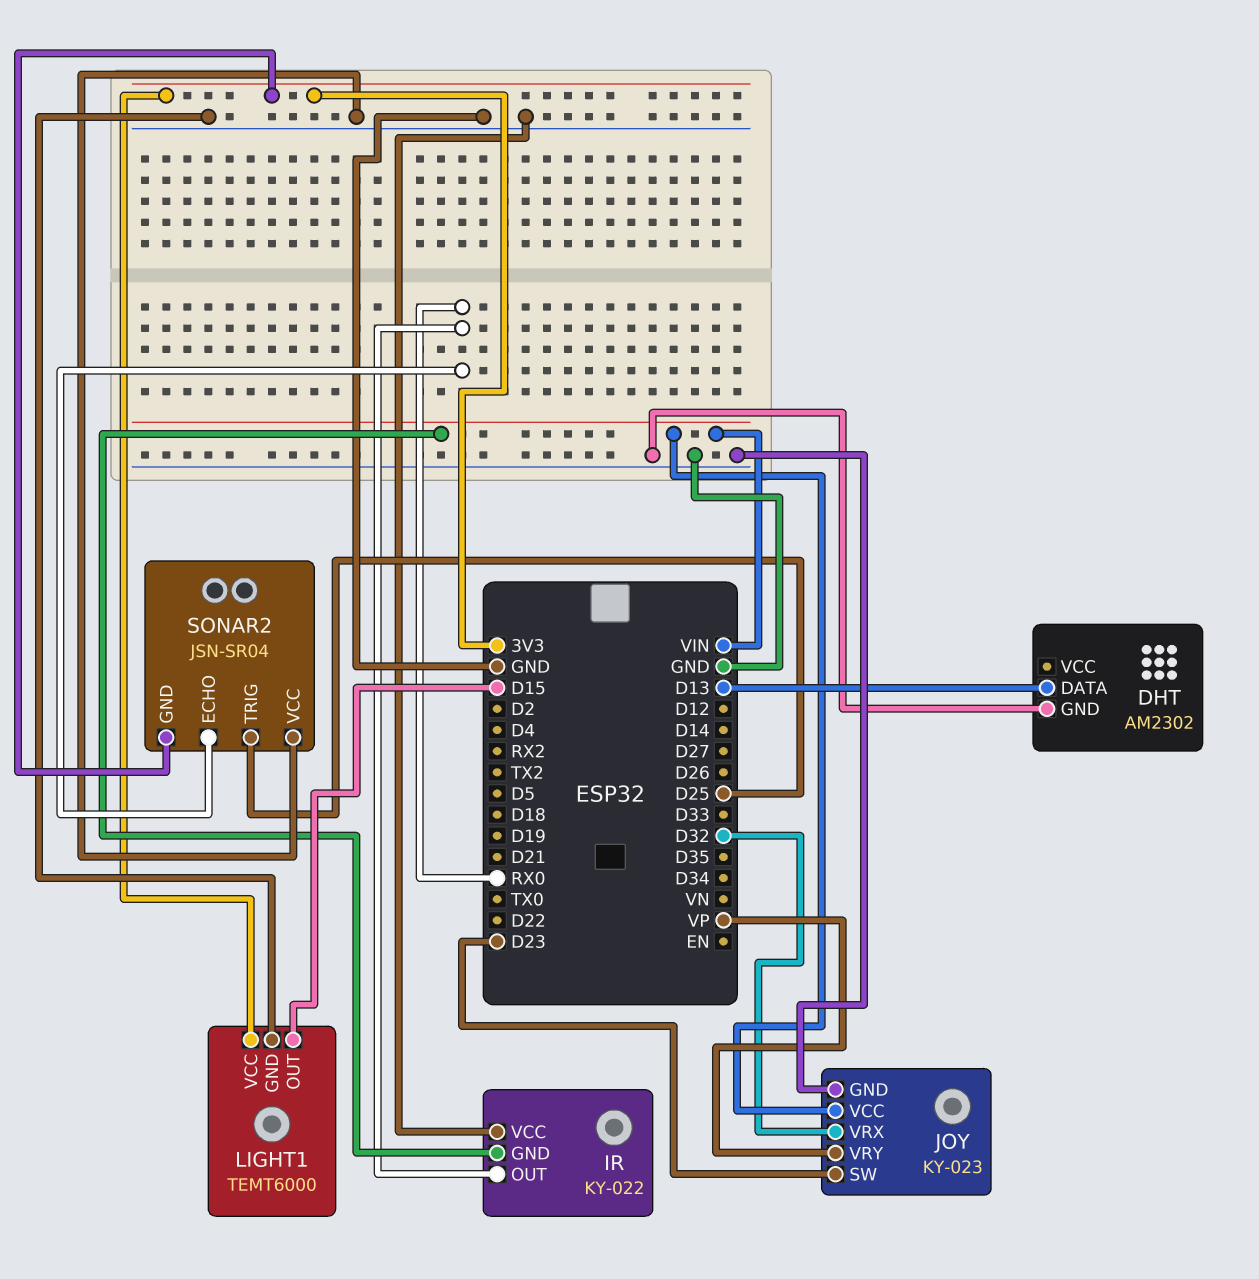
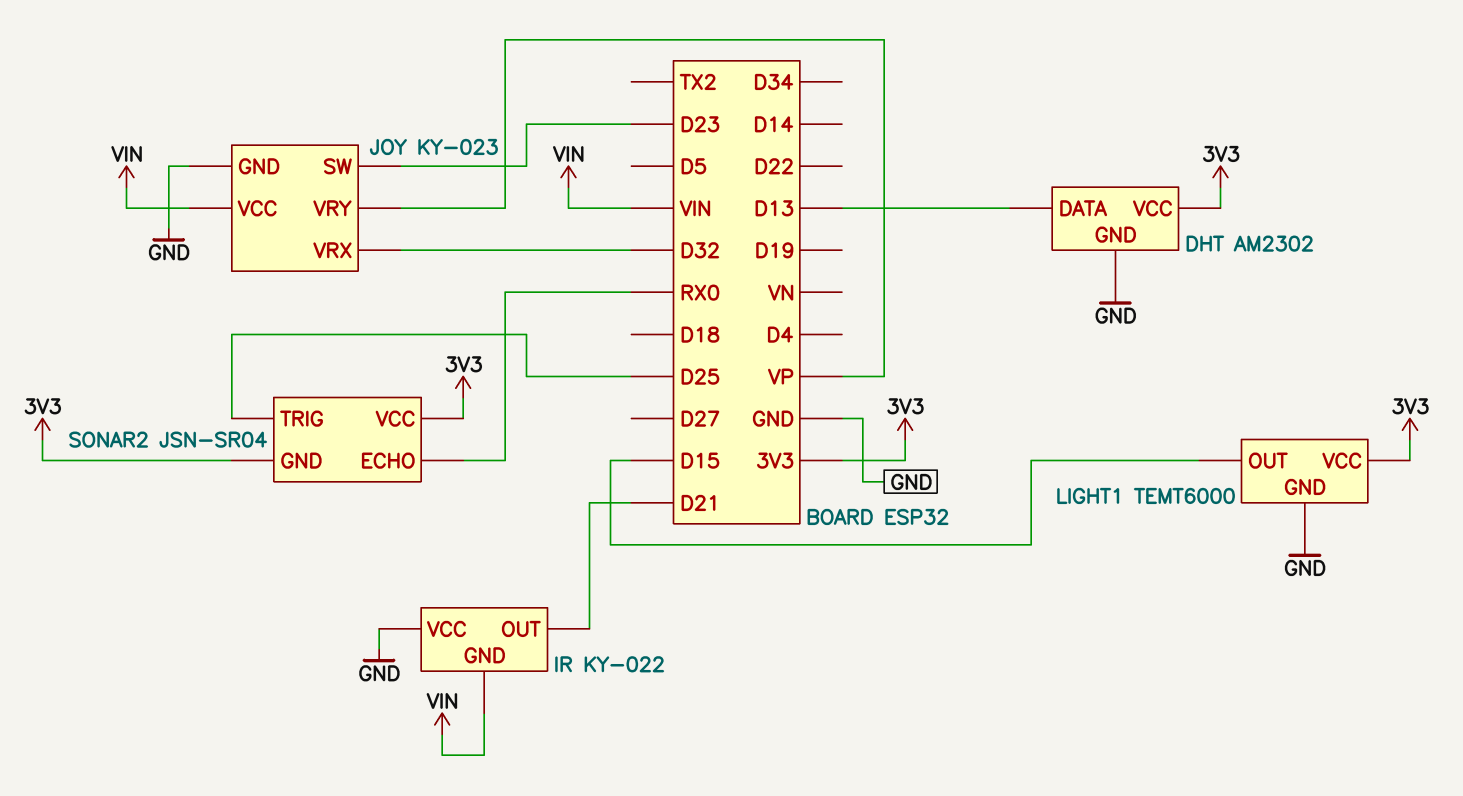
DHT pin VCC: none -> 3V3
IR pin OUT: RX0 -> D21
SONAR2 pin VCC: GND -> 3V3

